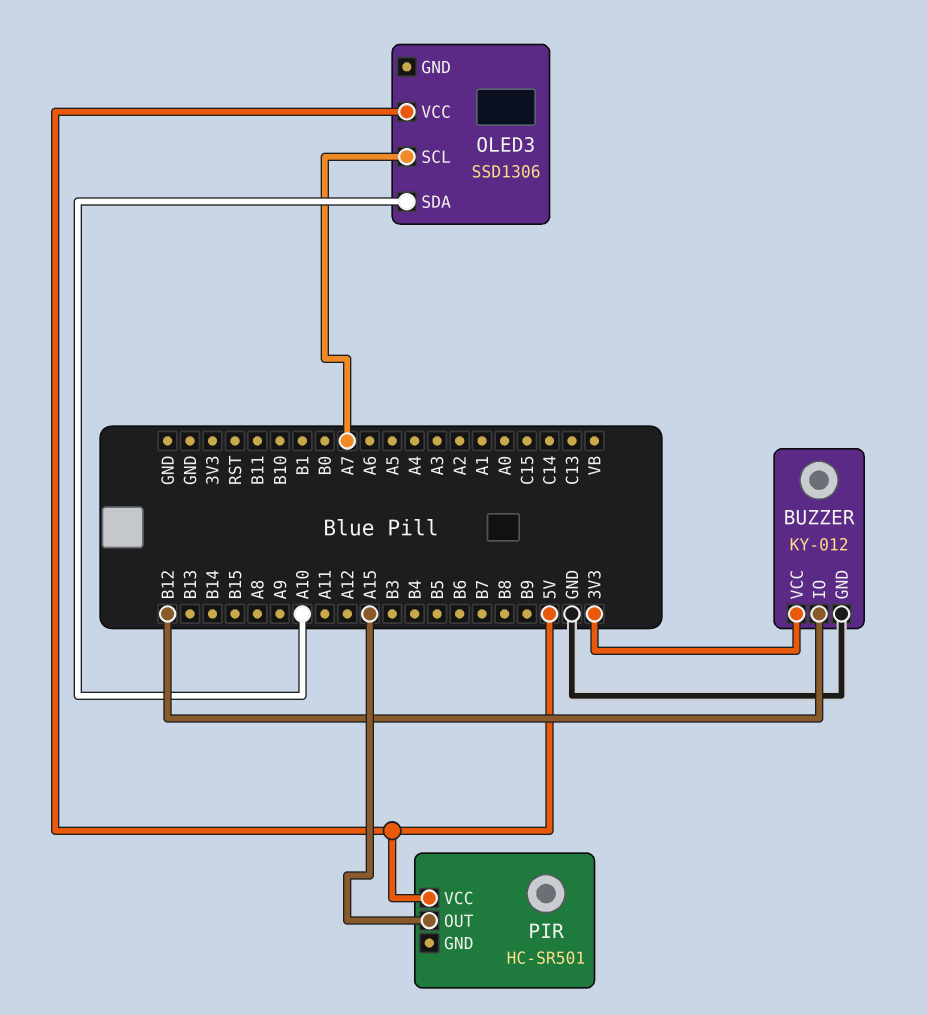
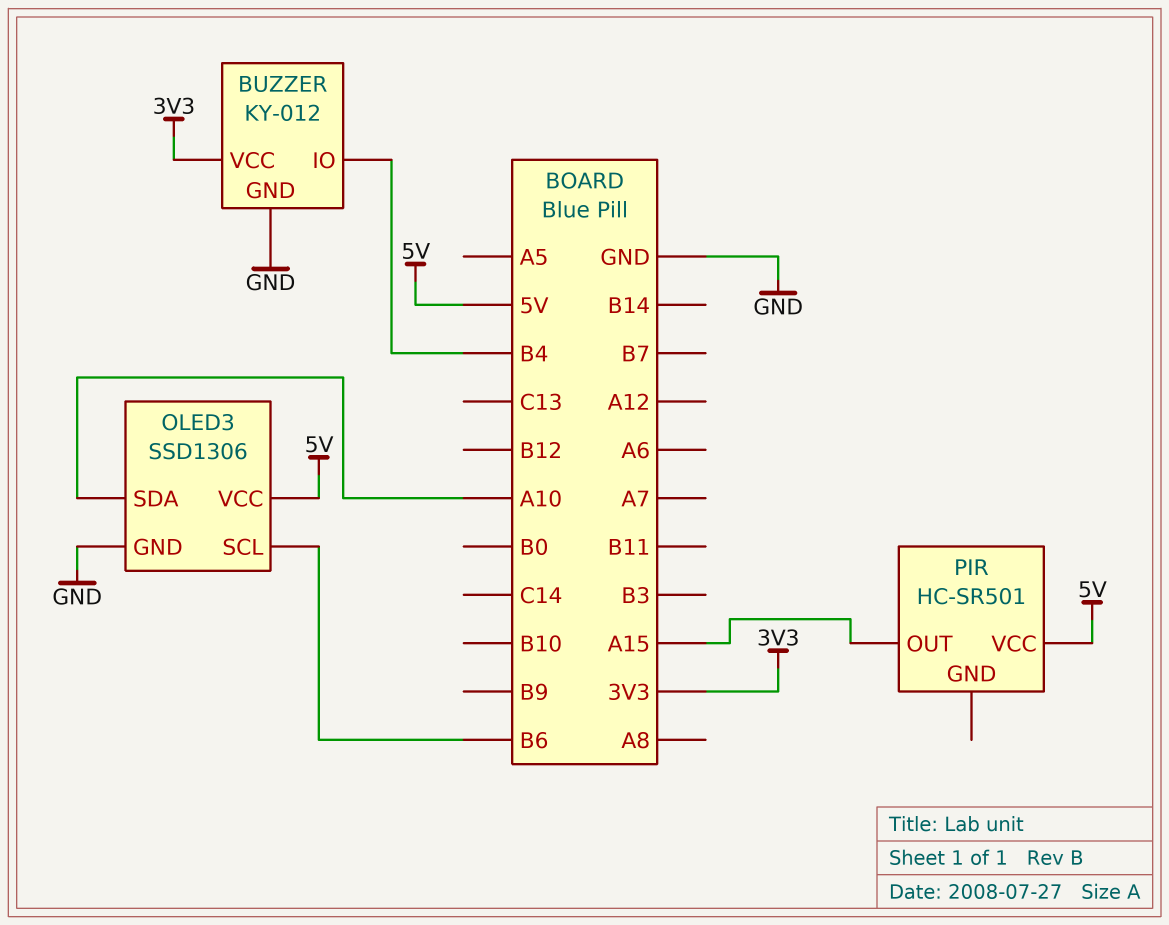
BUZZER pin IO: B12 -> B4
OLED3 pin GND: none -> GND
OLED3 pin SCL: A7 -> B6

